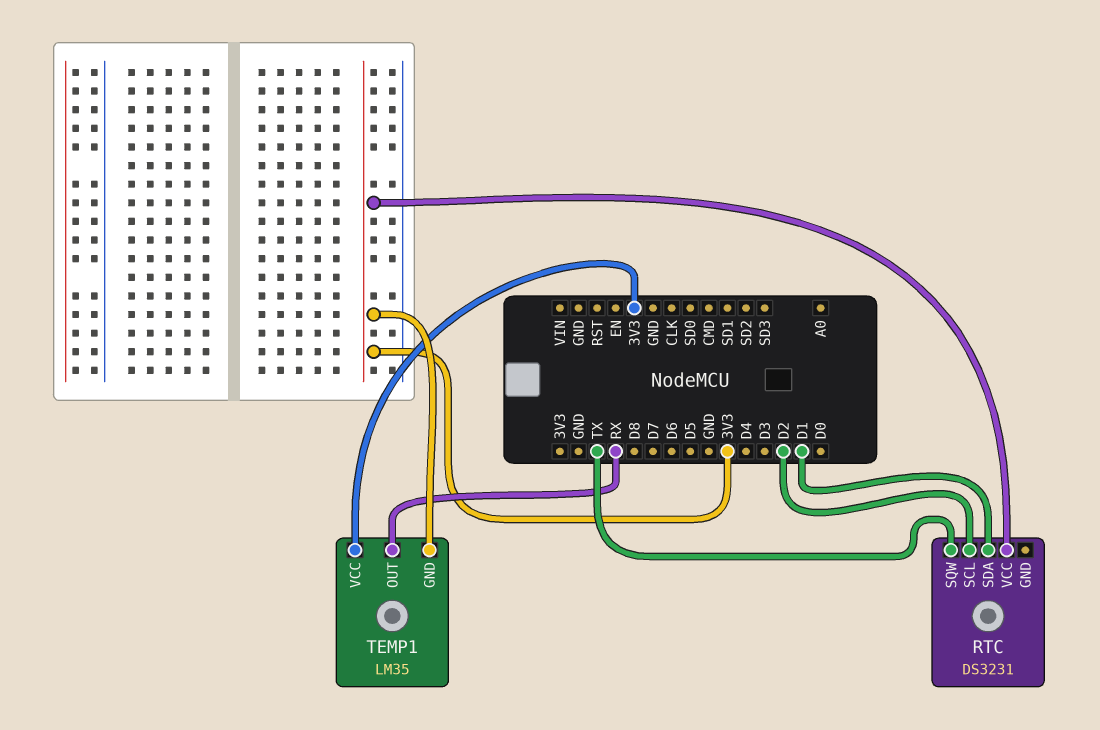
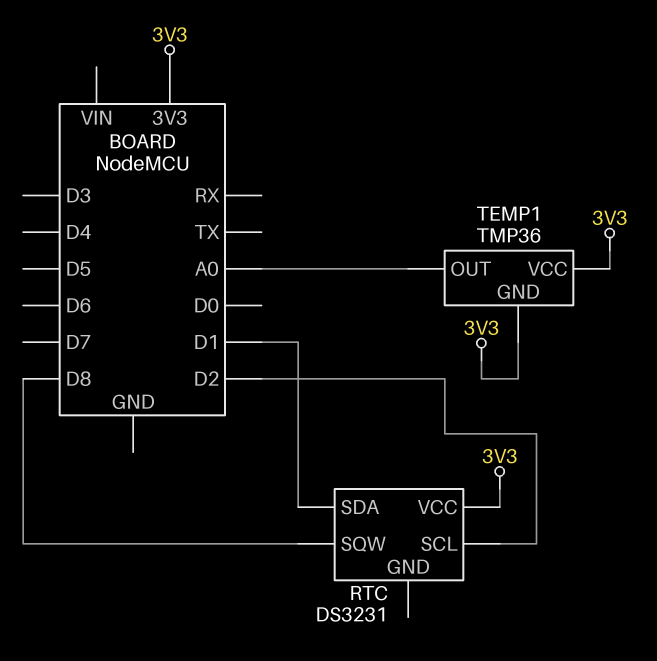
RTC pin SQW: TX -> D8
TEMP1: LM35 -> TMP36
TEMP1 pin OUT: RX -> A0

